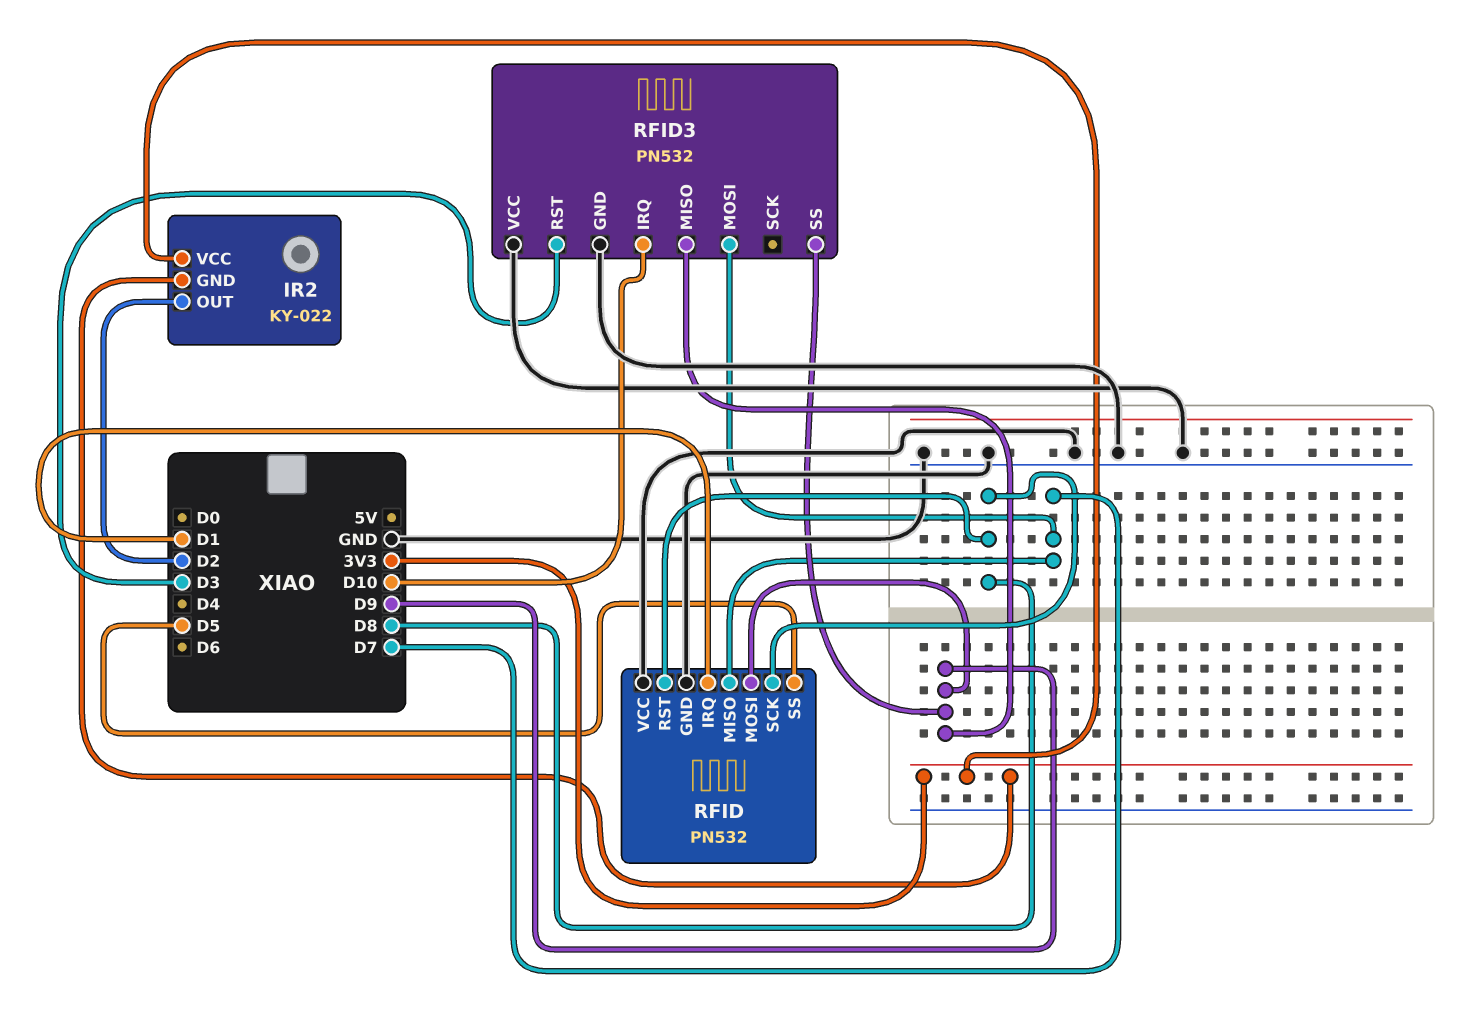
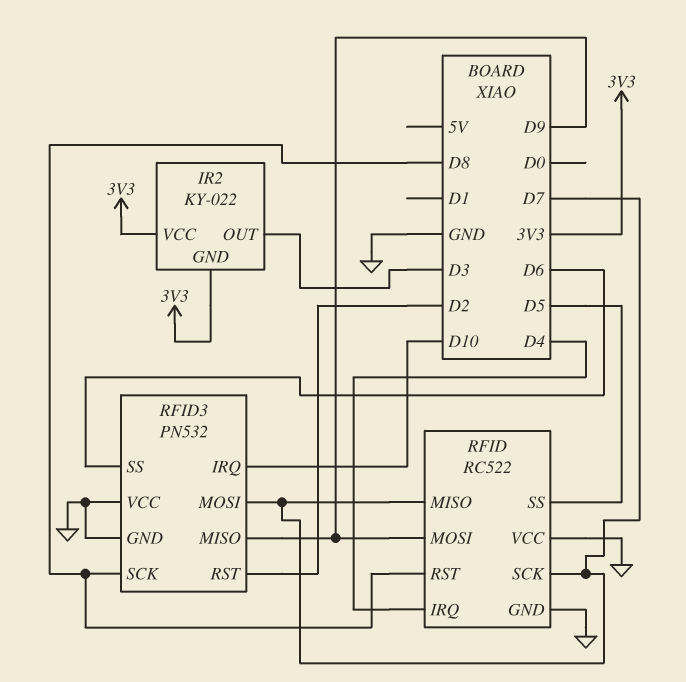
IR2 pin OUT: D2 -> D3
RFID: PN532 -> RC522
RFID pin IRQ: D1 -> D4
RFID pin SCK: D8 -> D7
RFID3 pin RST: D3 -> D2
RFID3 pin SCK: none -> D8
RFID3 pin SS: D9 -> D6

